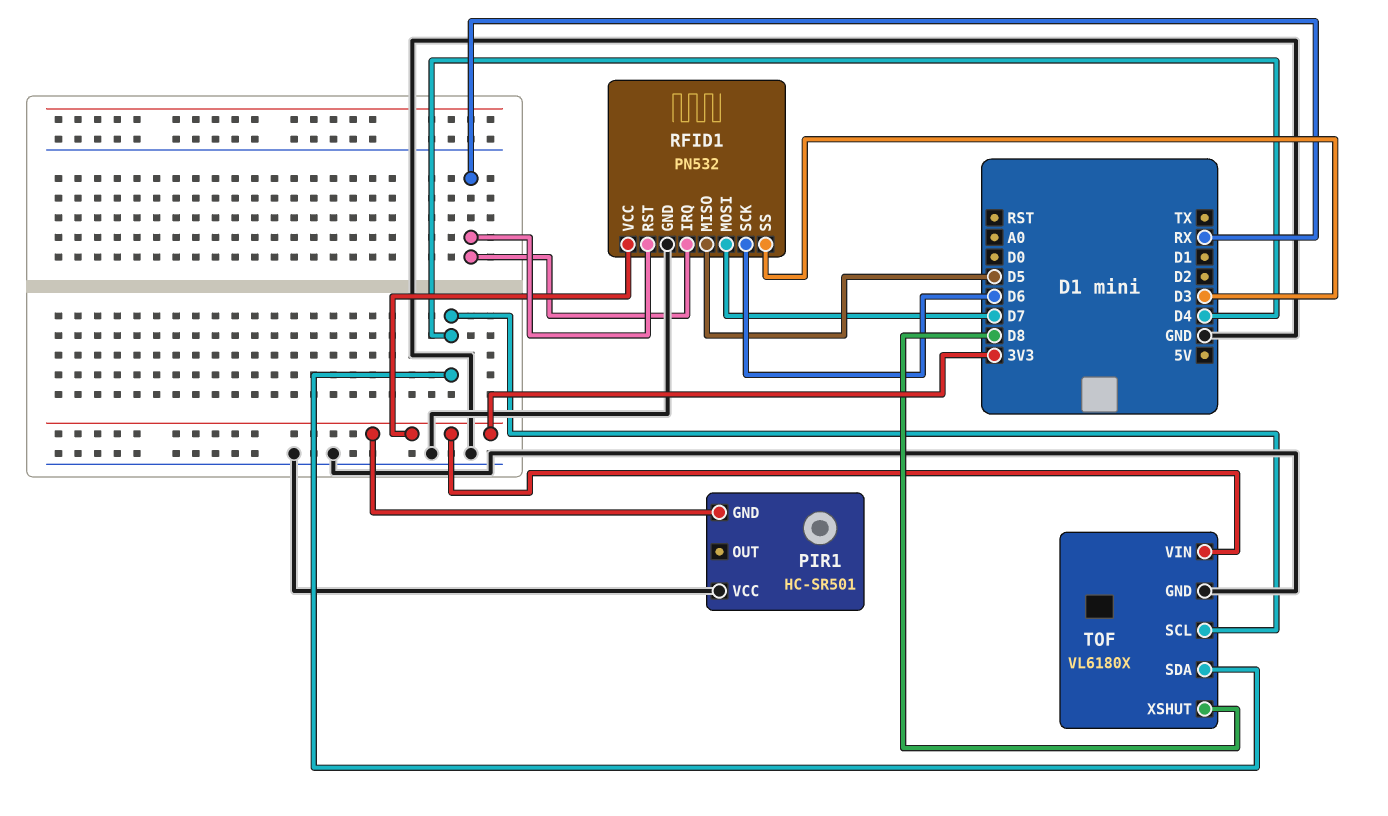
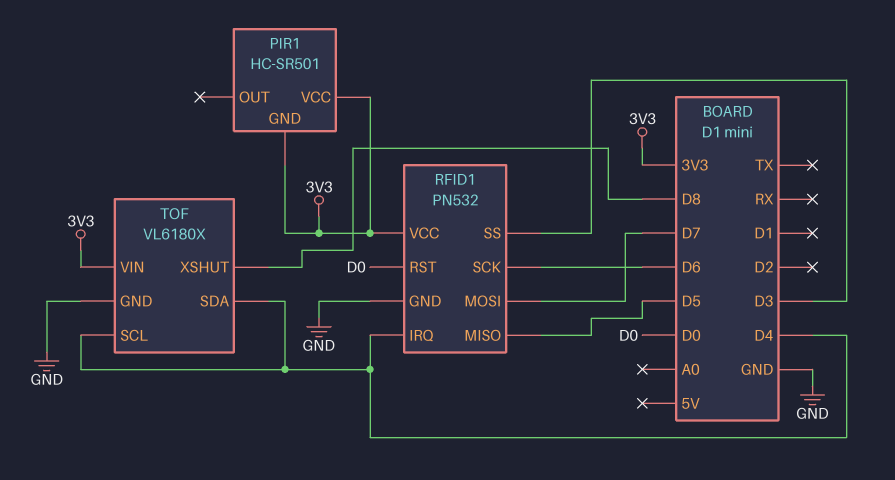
PIR1 pin VCC: GND -> 3V3
RFID1 pin IRQ: RX -> D4
RFID1 pin RST: RX -> D0

